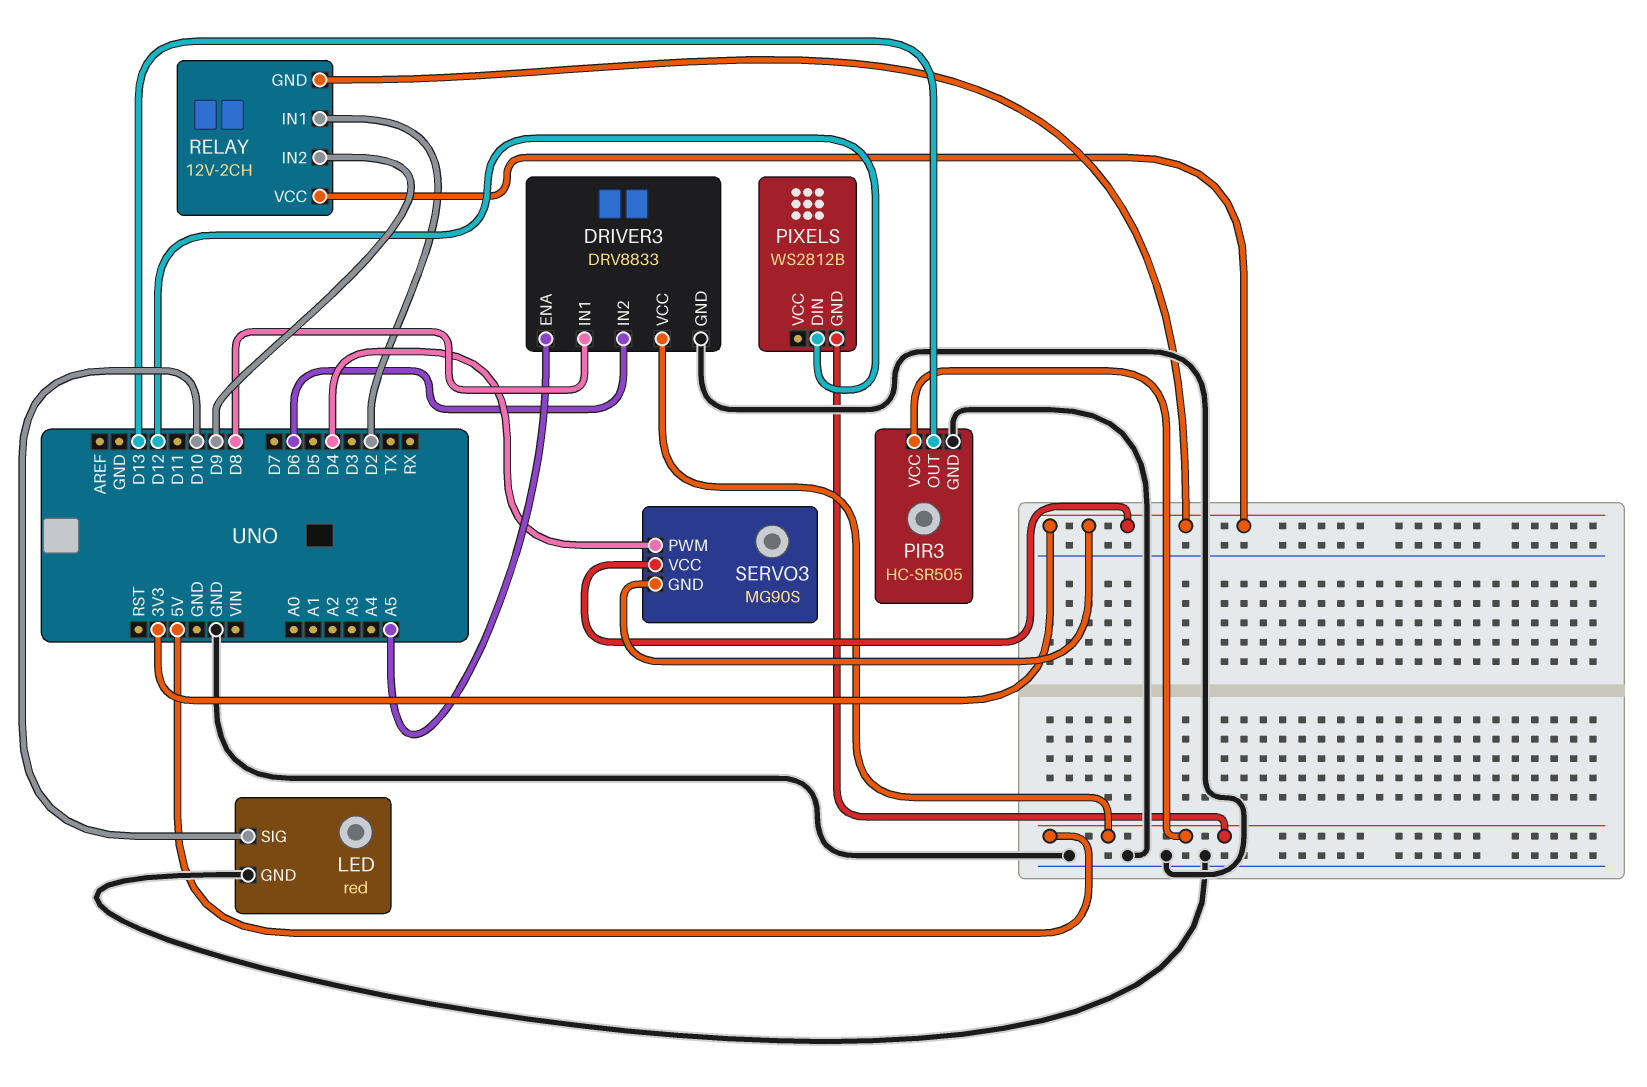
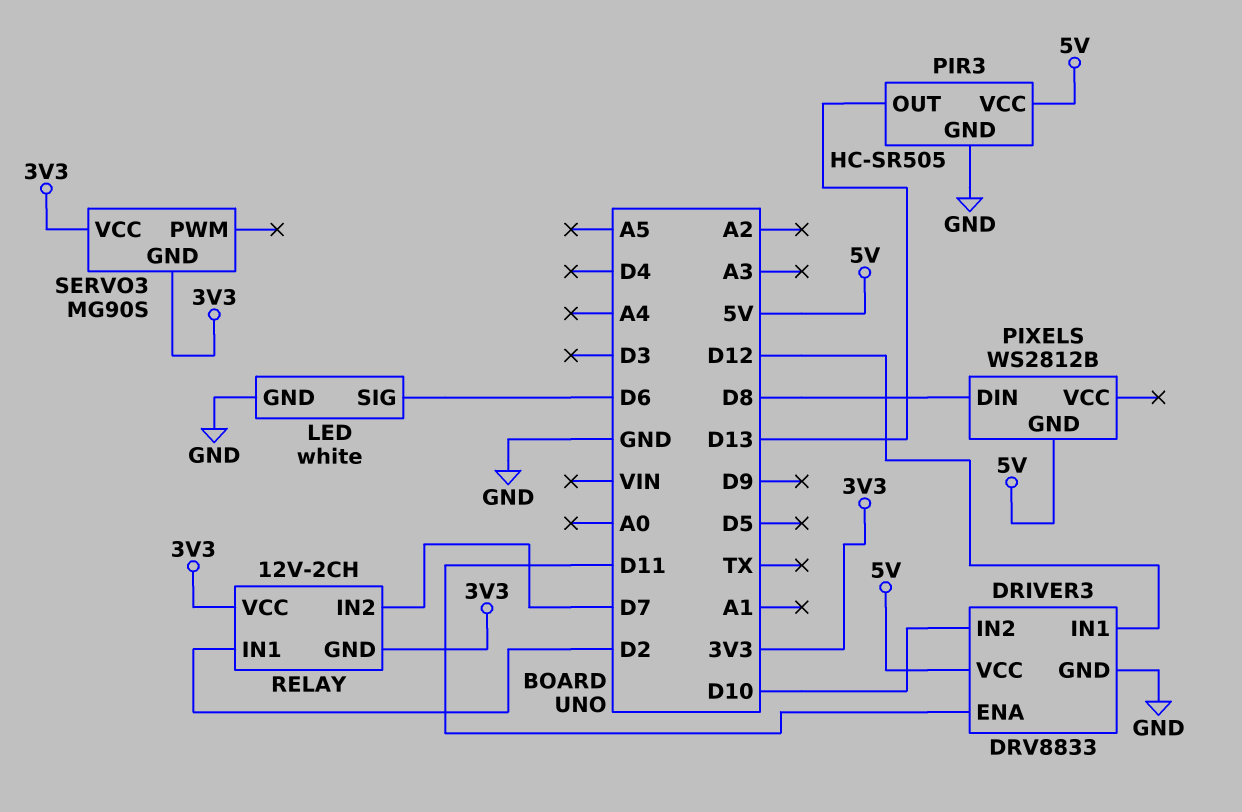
DRIVER3 pin ENA: A5 -> D11
DRIVER3 pin IN1: D8 -> D12
DRIVER3 pin IN2: D6 -> D10
LED: red -> white
LED pin SIG: D10 -> D6
PIXELS pin DIN: D12 -> D8
RELAY pin IN2: D9 -> D7
SERVO3 pin PWM: D4 -> none

